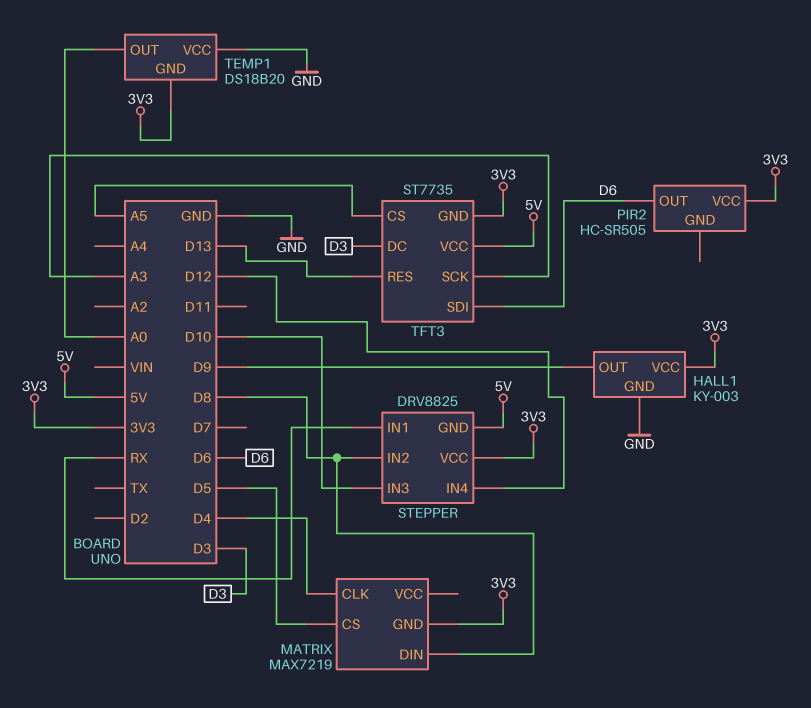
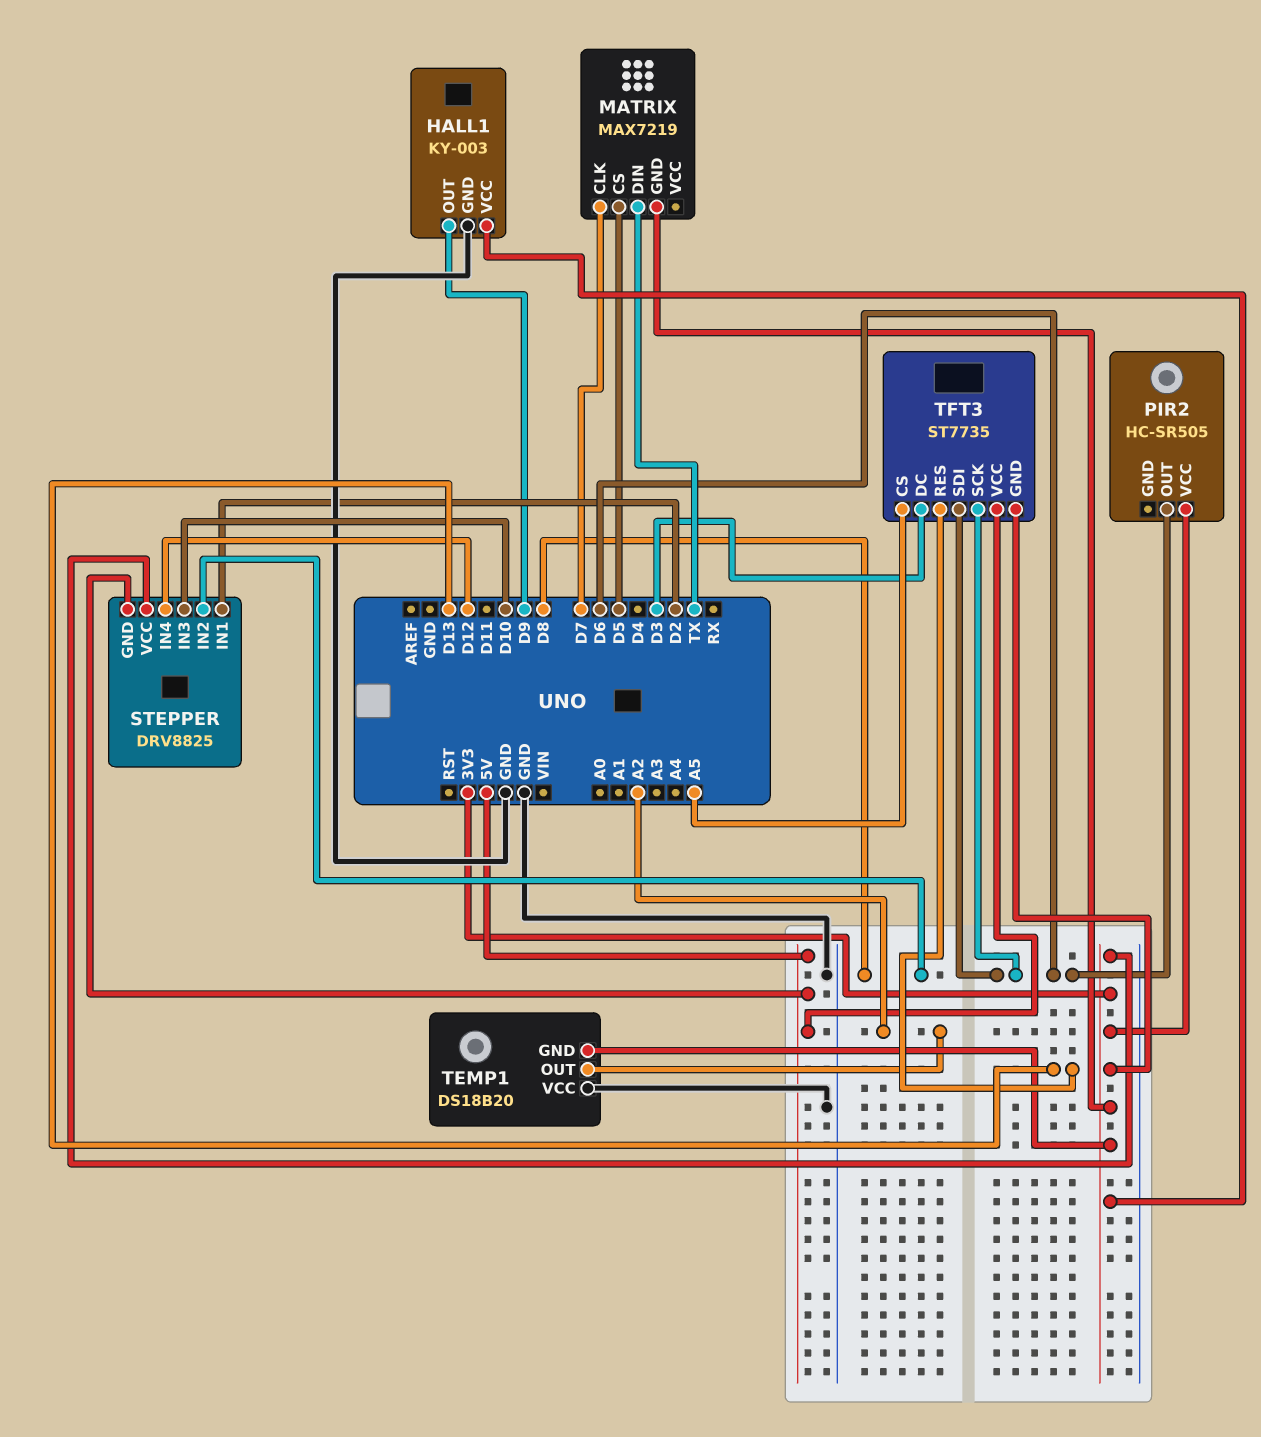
MATRIX pin CLK: D4 -> D7
MATRIX pin DIN: D8 -> TX
STEPPER pin IN1: RX -> D2
TEMP1 pin OUT: A0 -> A2
TFT3 pin SCK: A3 -> D6

